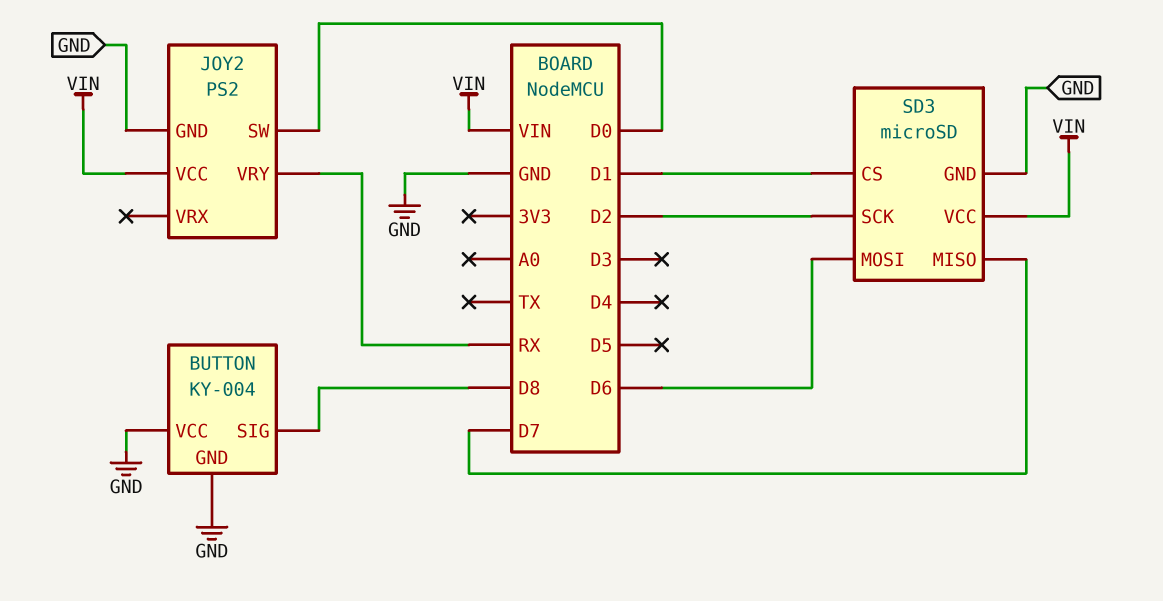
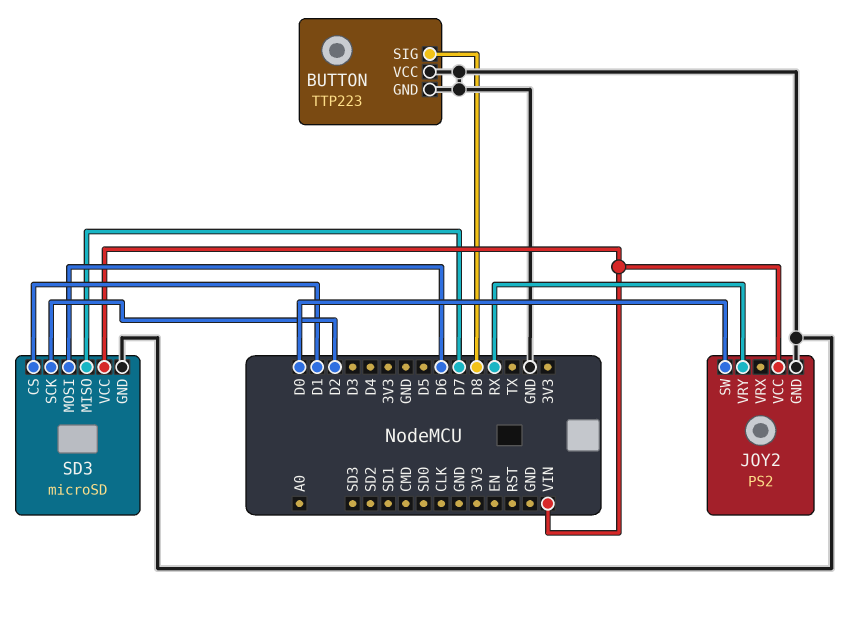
BUTTON: KY-004 -> TTP223

